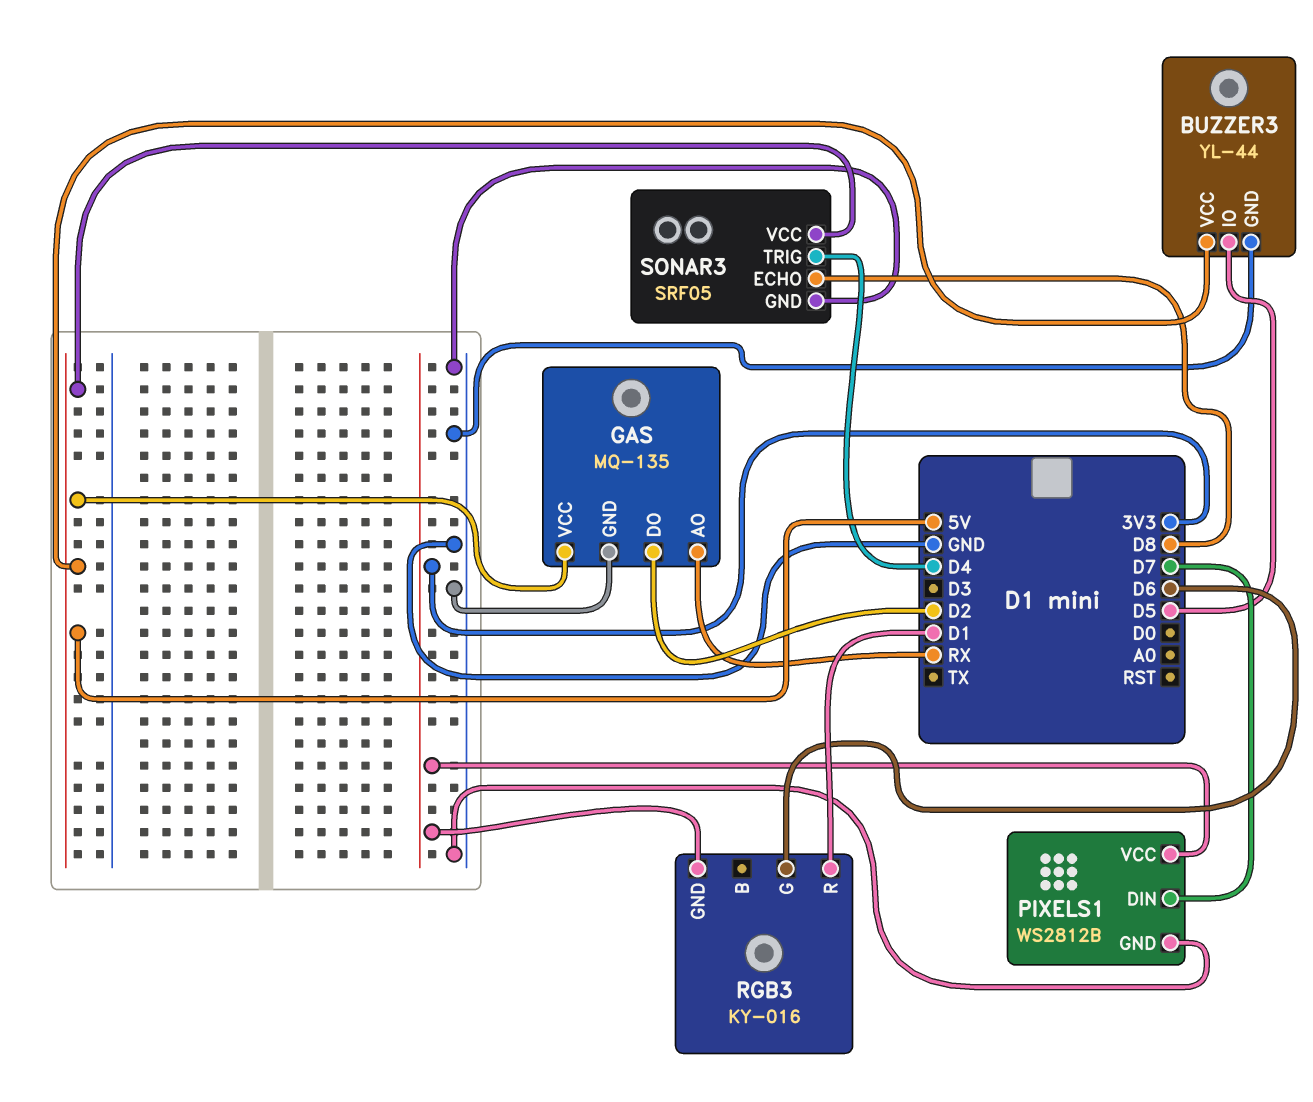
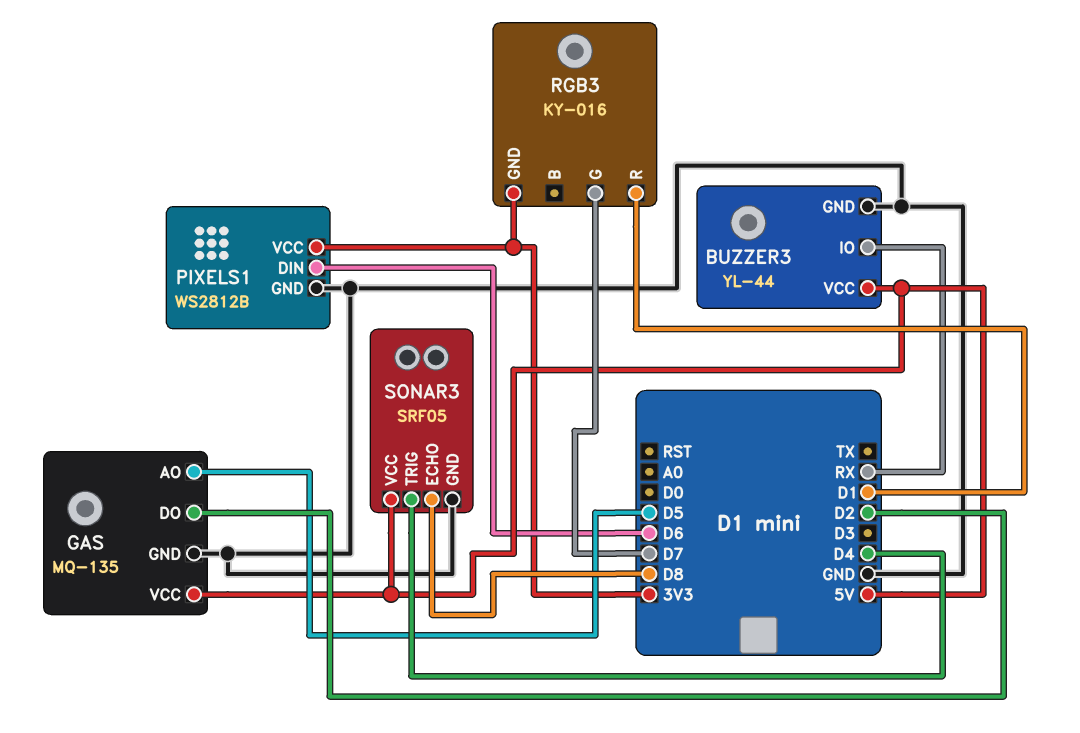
BUZZER3 pin IO: D5 -> RX
GAS pin AO: RX -> D5
PIXELS1 pin DIN: D7 -> D6
RGB3 pin G: D6 -> D7

